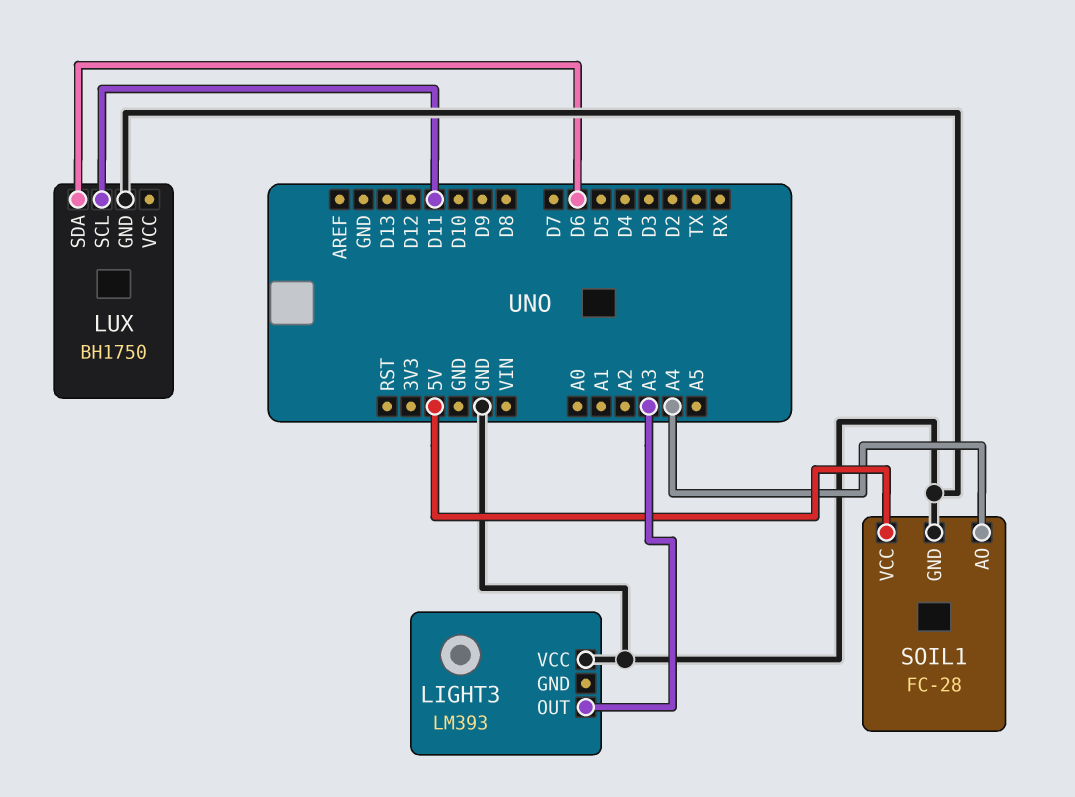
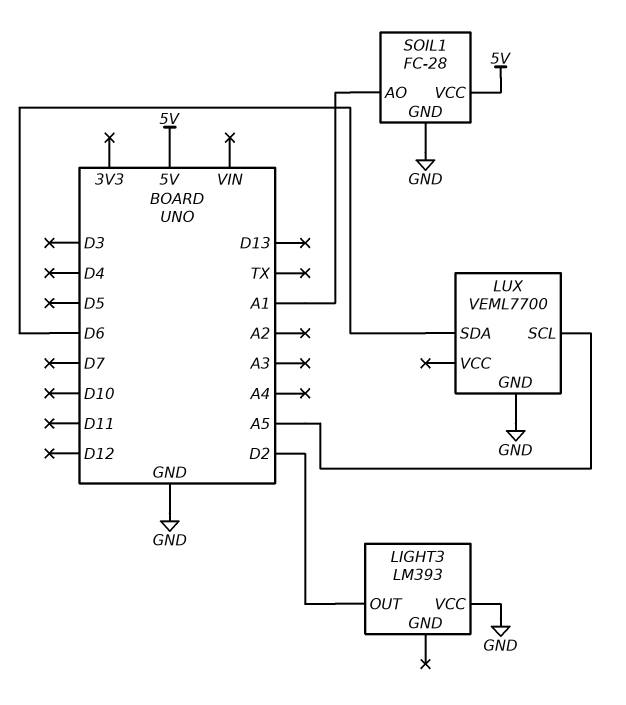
LIGHT3 pin OUT: A3 -> D2
LUX: BH1750 -> VEML7700
LUX pin SCL: D11 -> A5
SOIL1 pin AO: A4 -> A1

